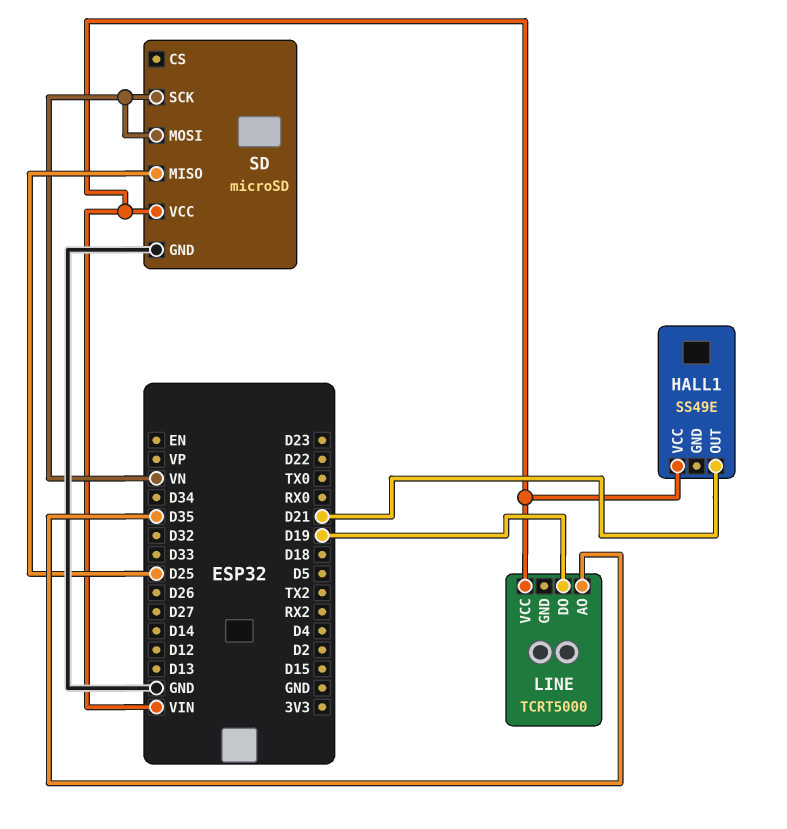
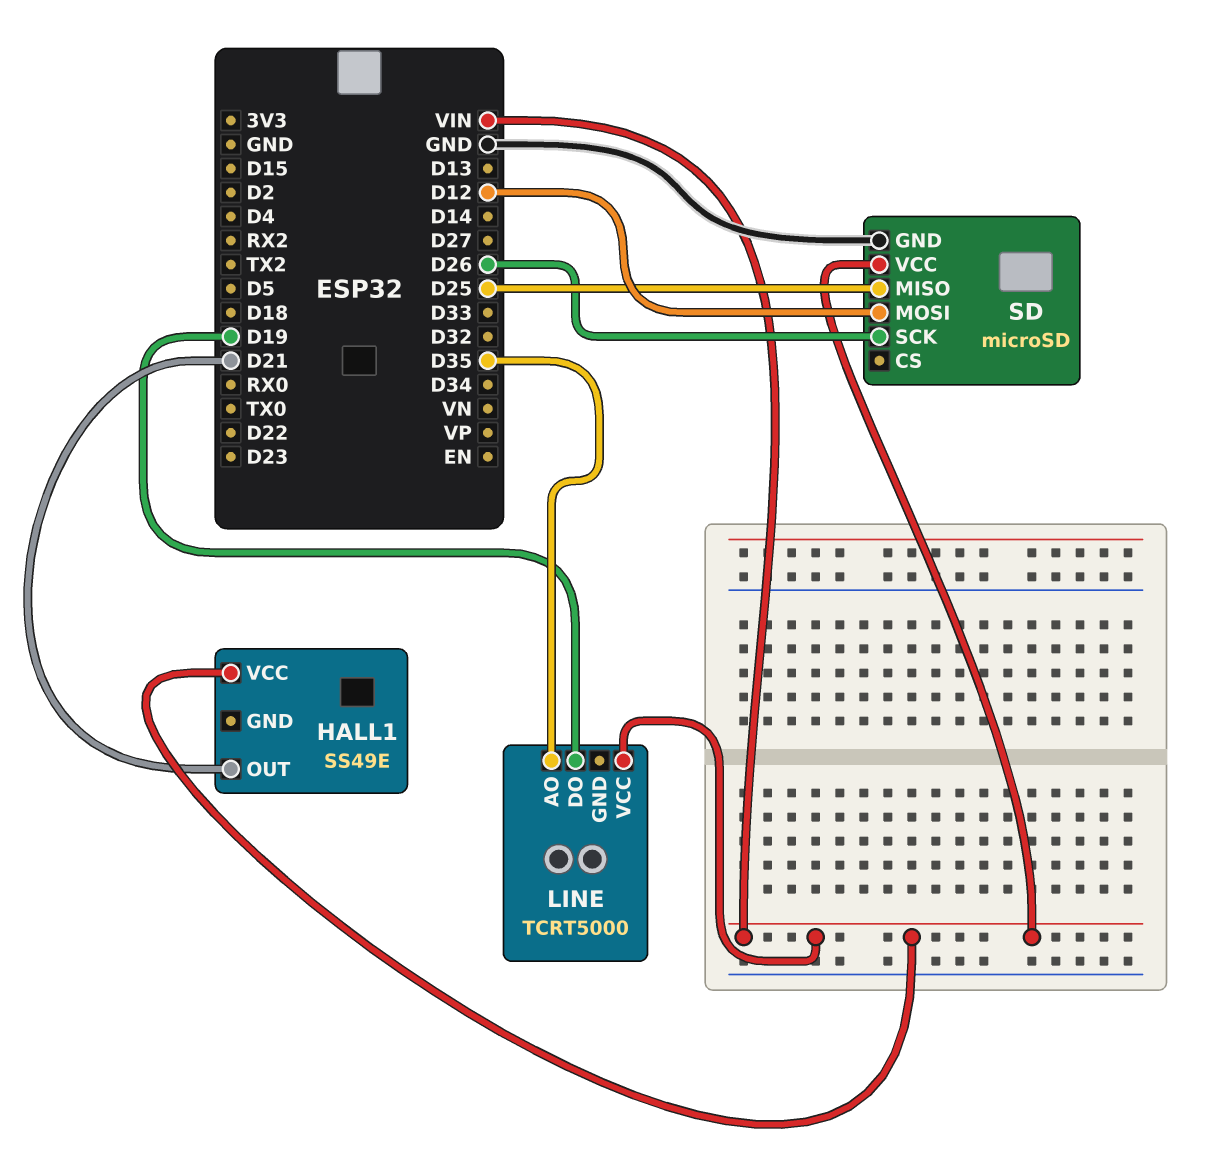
SD pin MOSI: VN -> D12
SD pin SCK: VN -> D26

